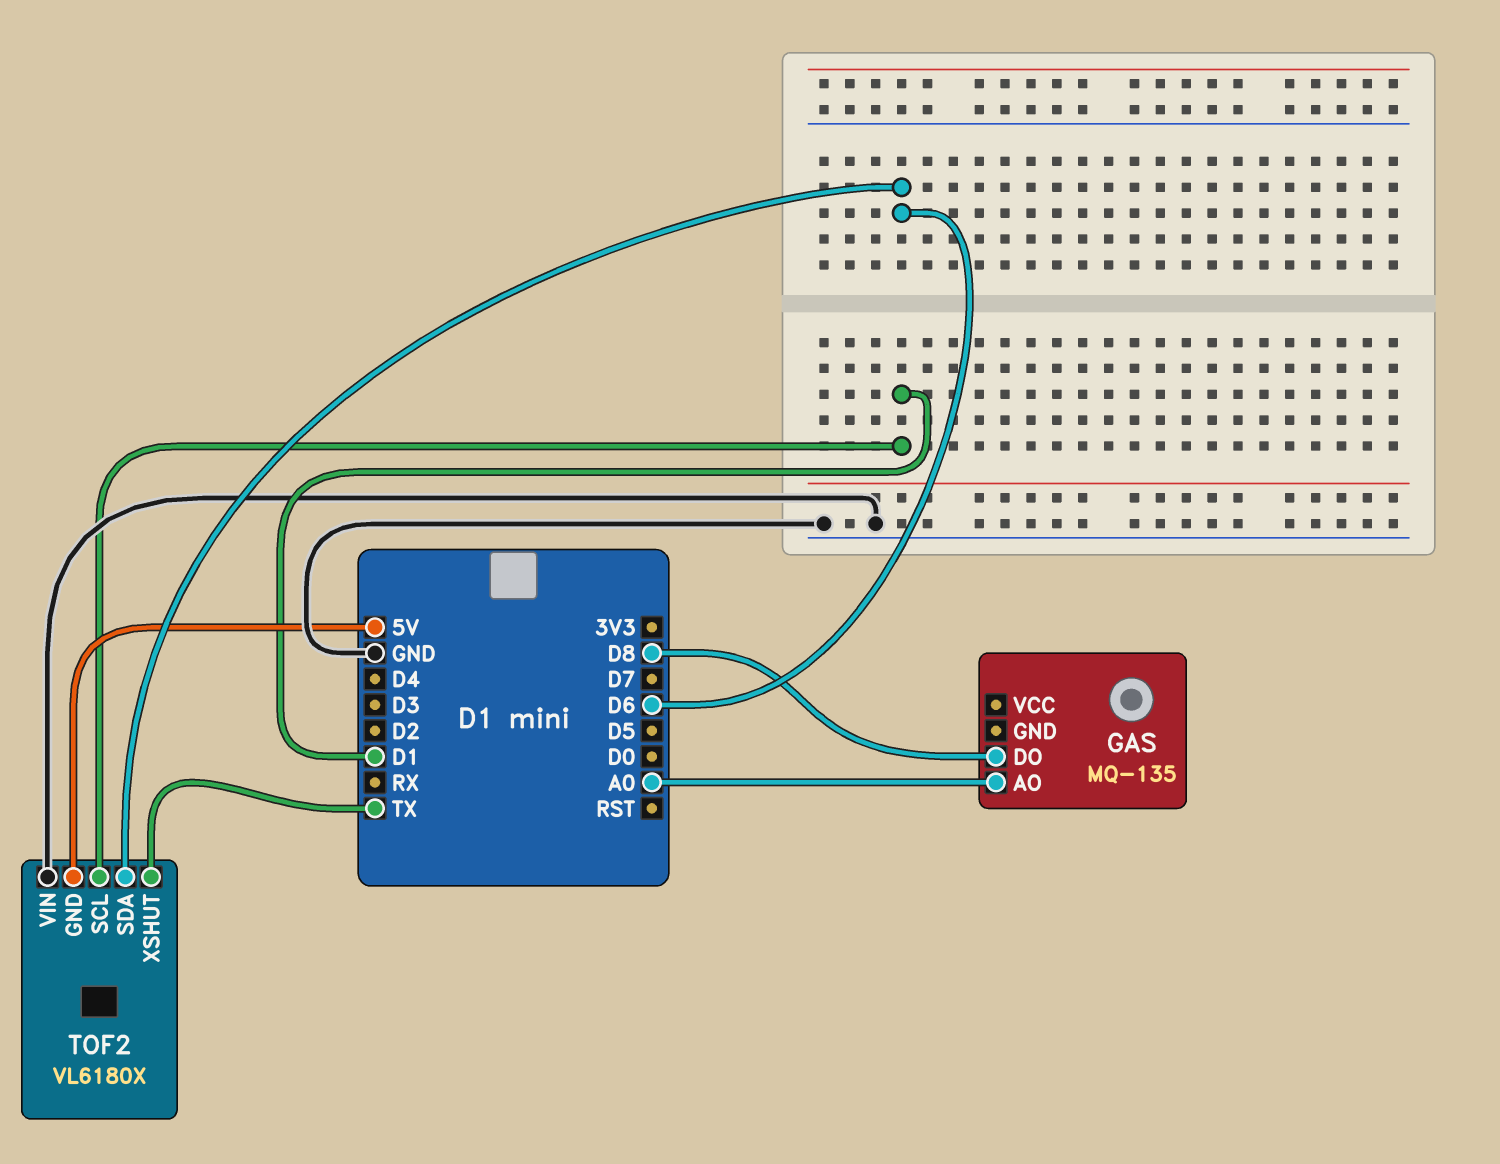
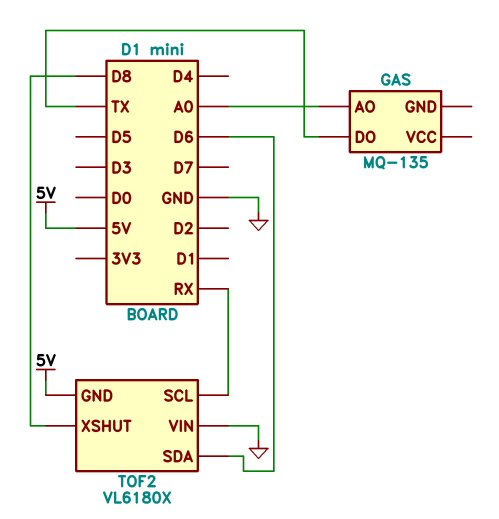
GAS pin DO: D8 -> TX
TOF2 pin SCL: D1 -> RX
TOF2 pin XSHUT: TX -> D8

